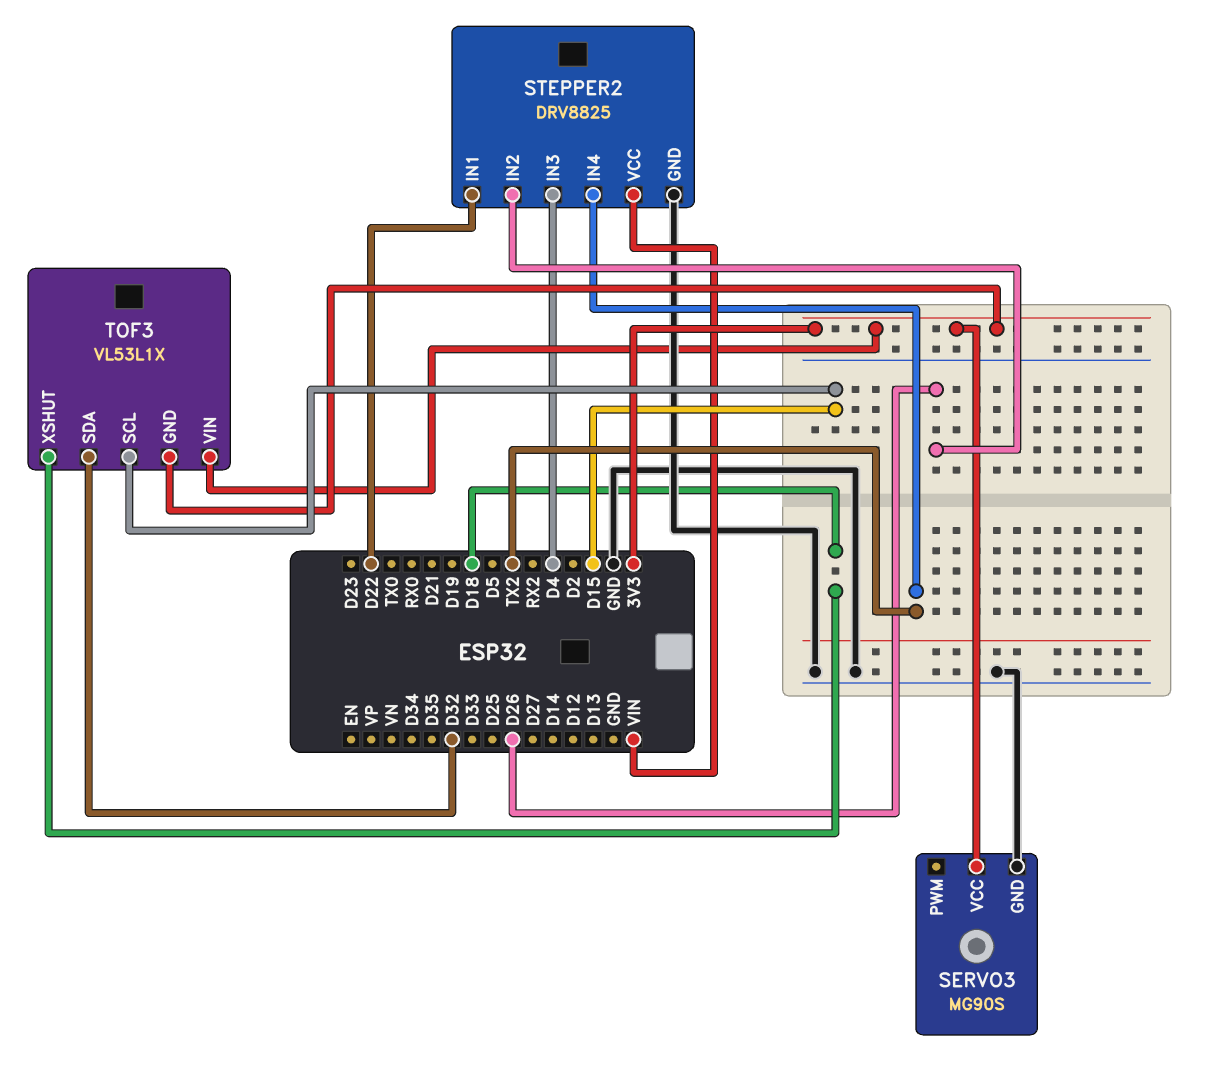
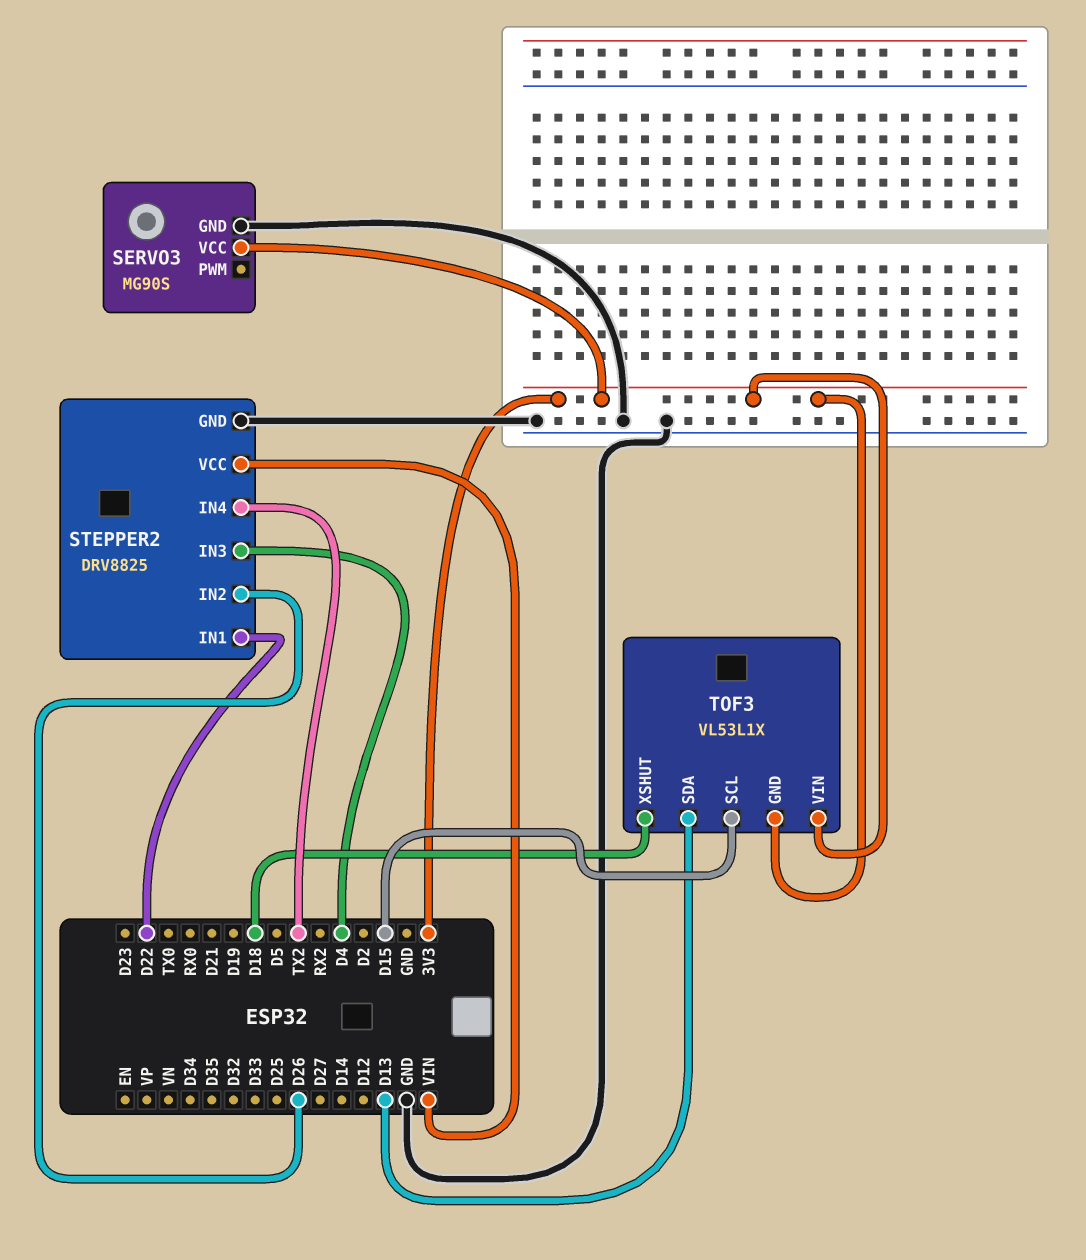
TOF3 pin SDA: D32 -> D13

